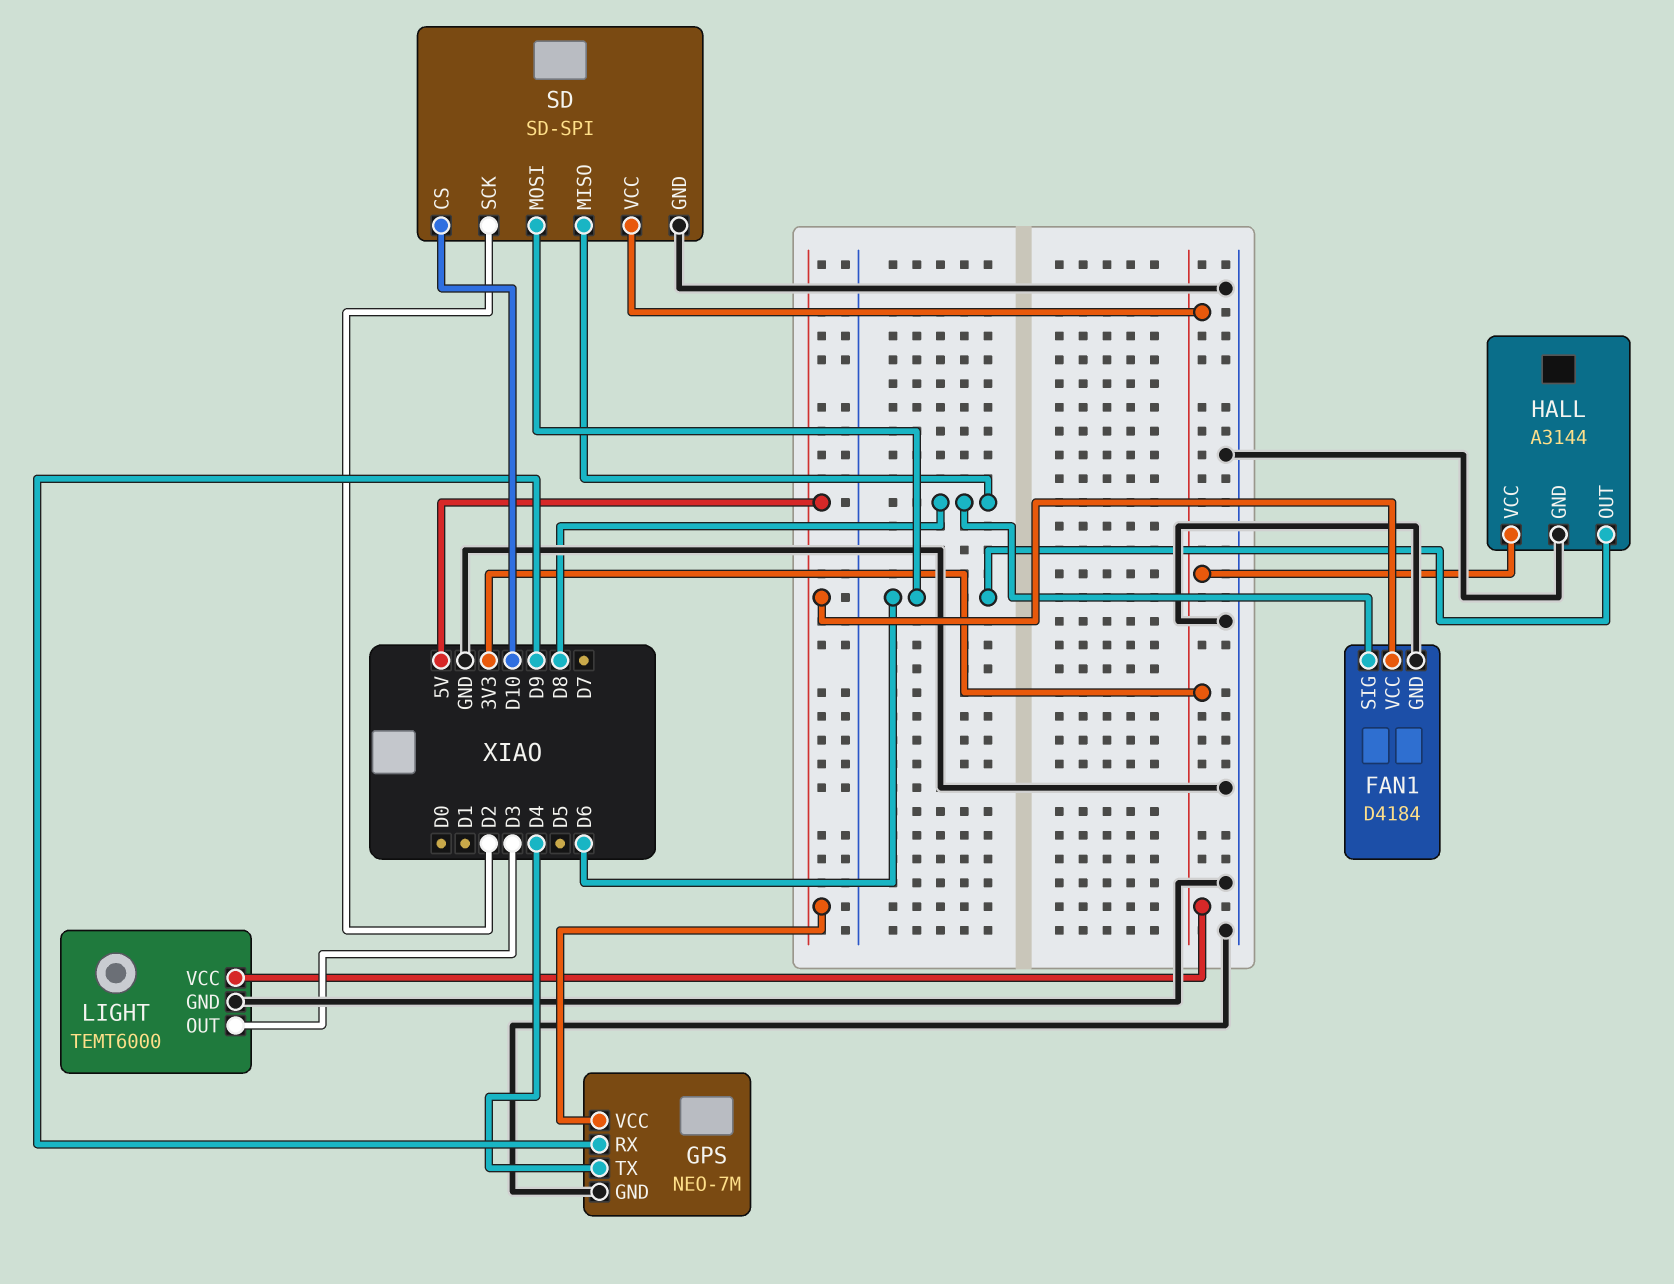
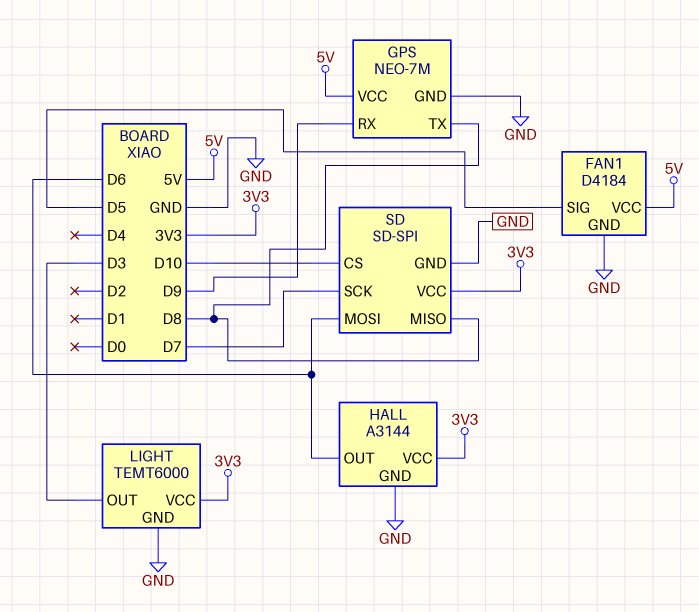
FAN1 pin SIG: D8 -> D5
GPS pin TX: D4 -> D8
SD pin SCK: D2 -> D7

